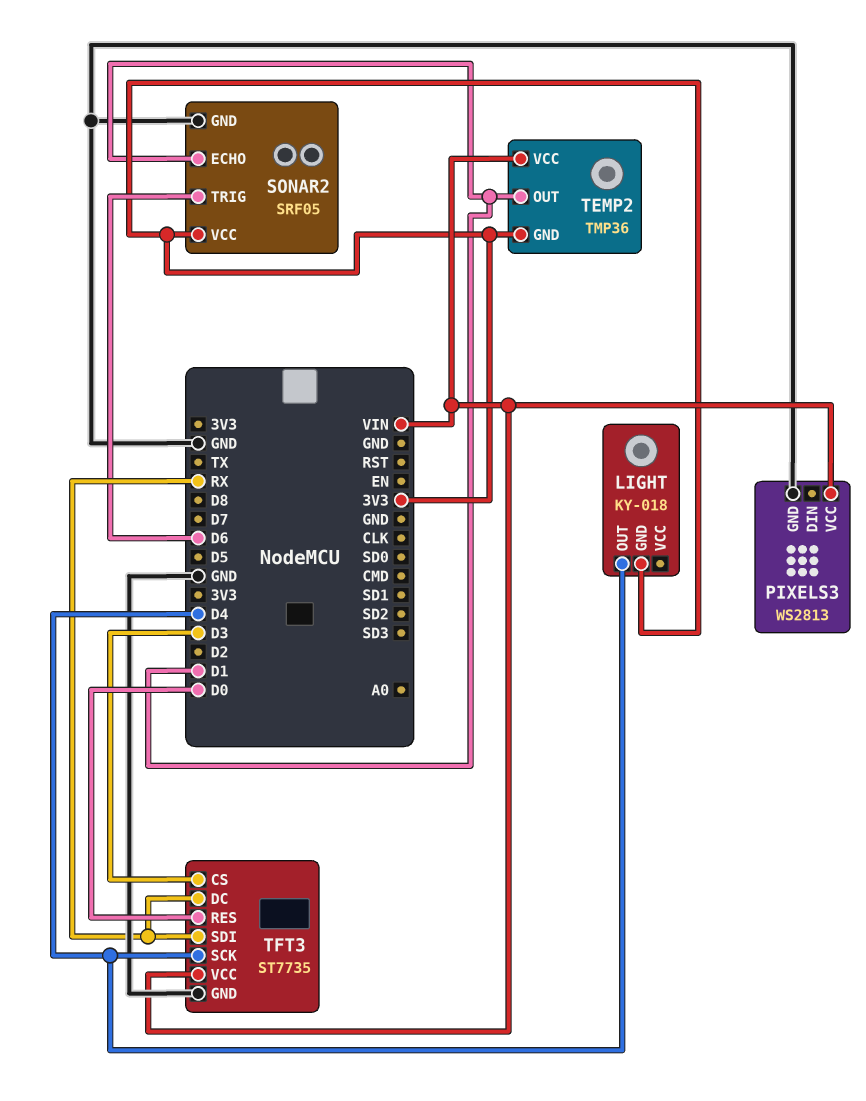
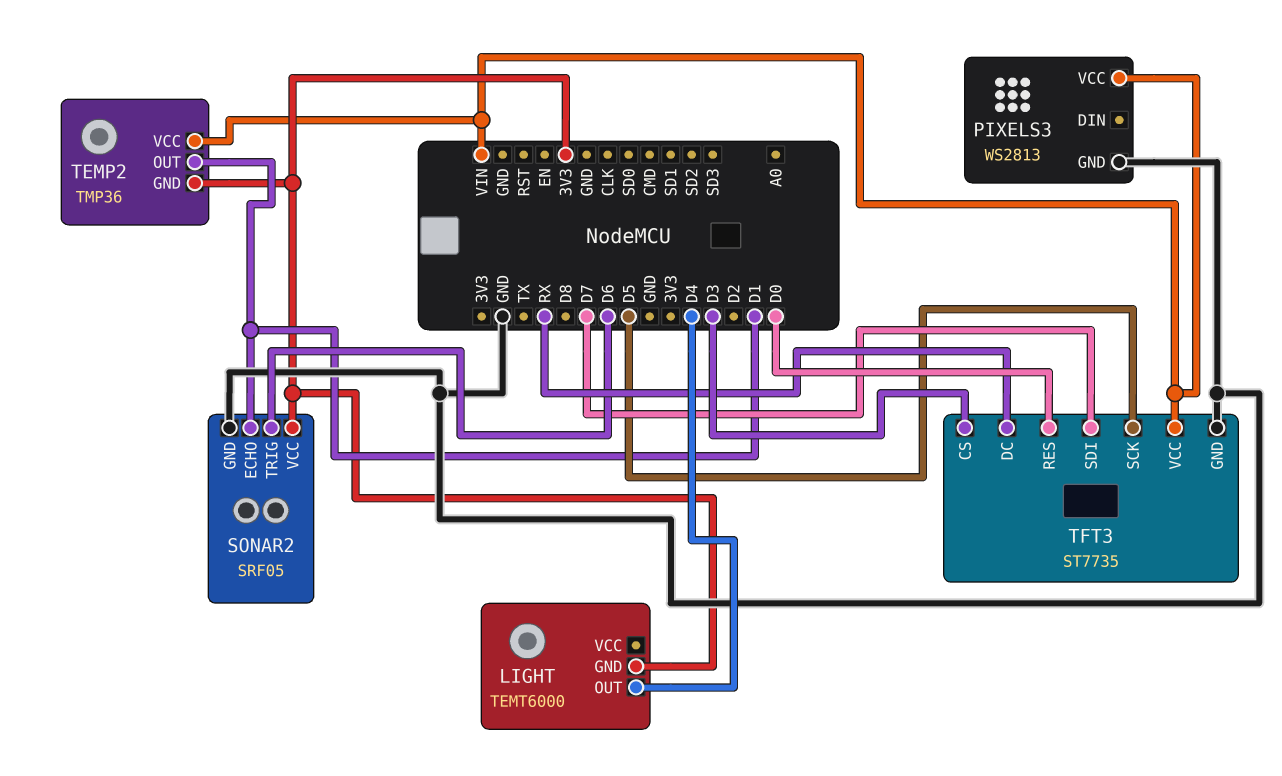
LIGHT: KY-018 -> TEMT6000
TFT3 pin SCK: D4 -> D5
TFT3 pin SDI: RX -> D7

